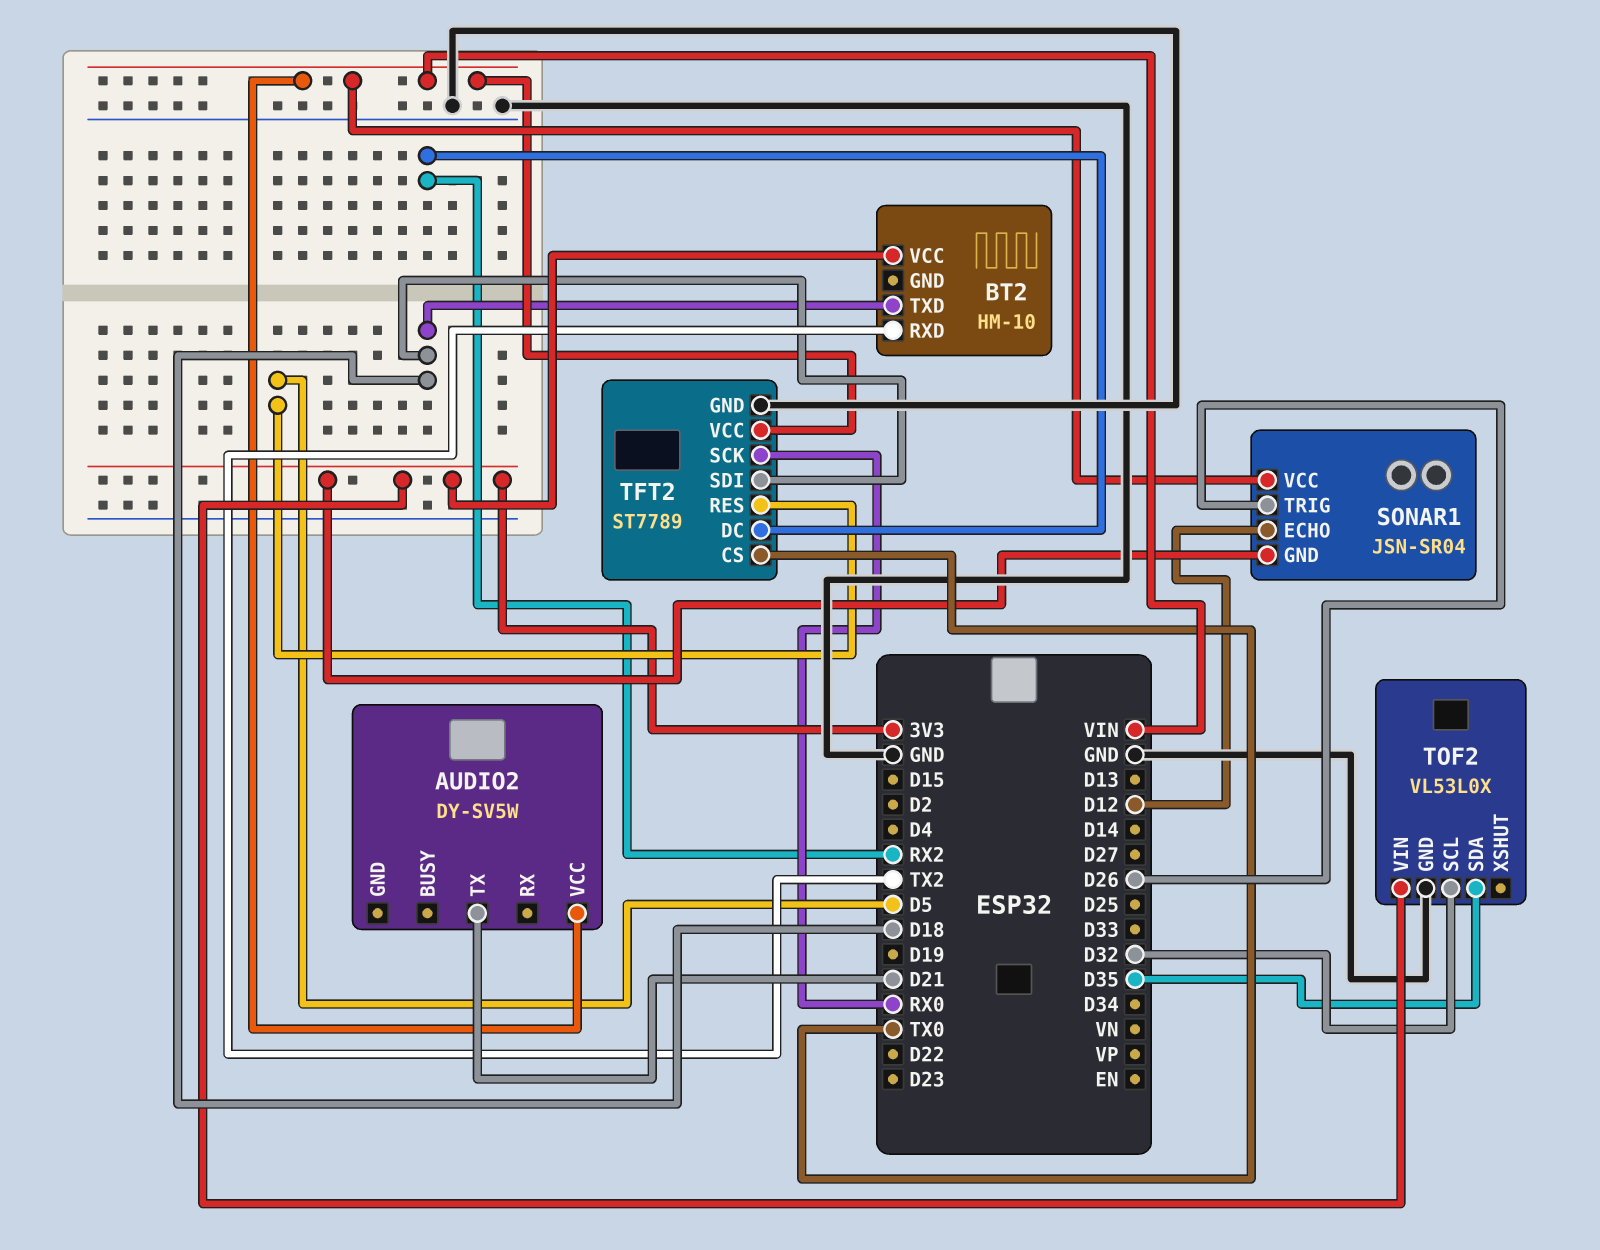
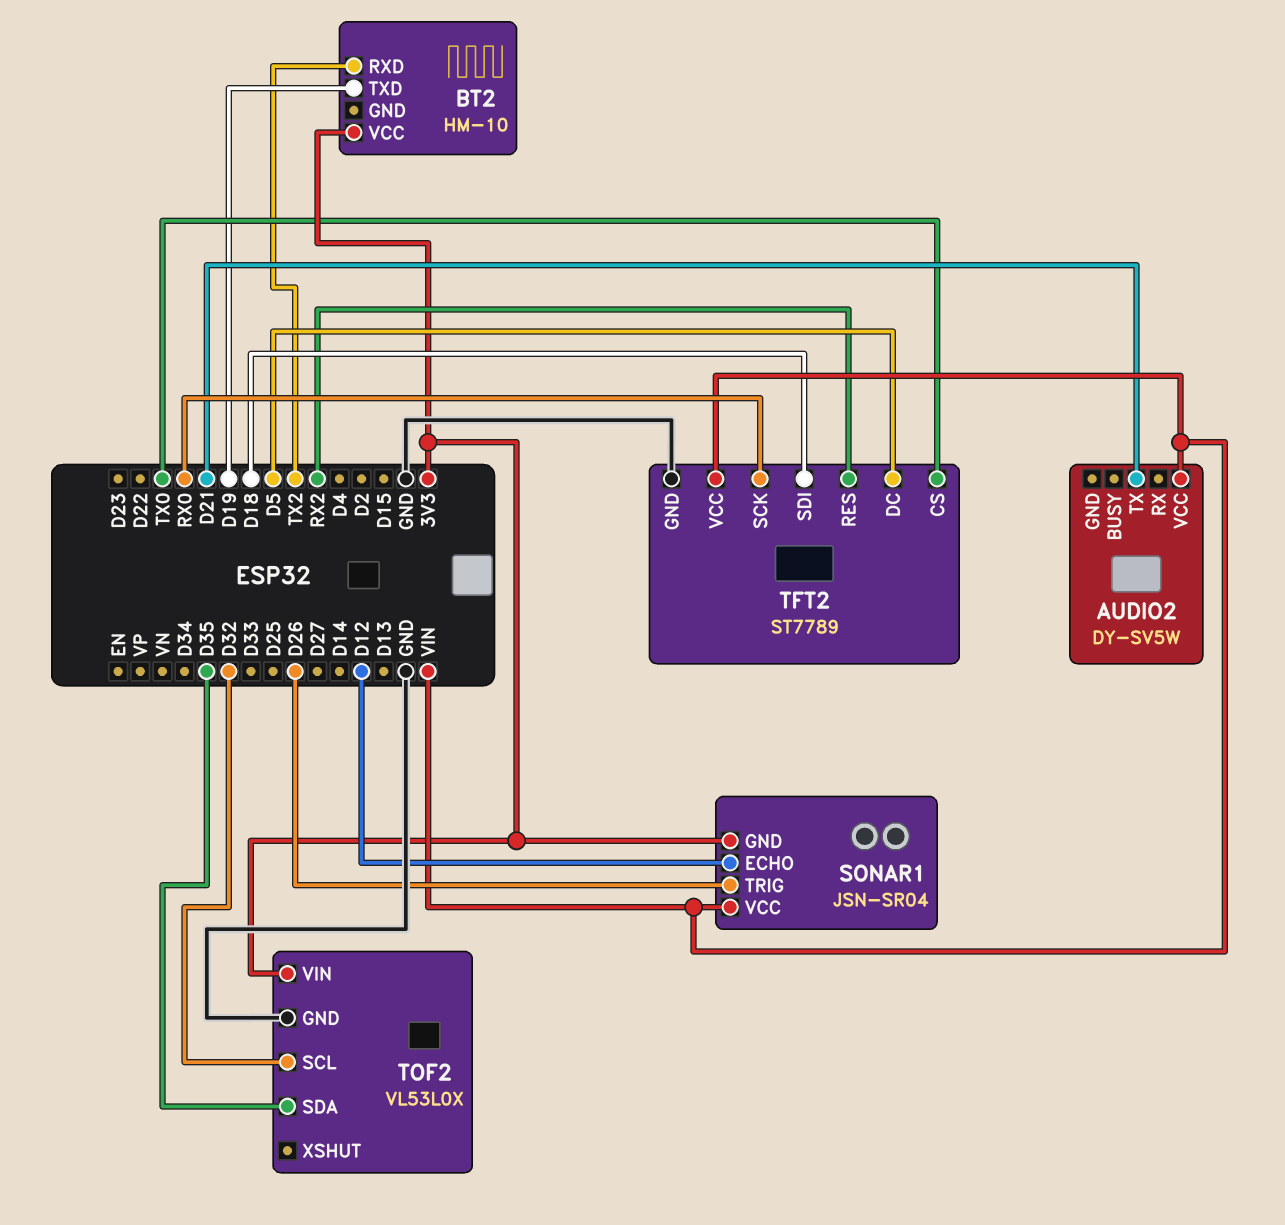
BT2 pin TXD: D18 -> D19
TFT2 pin DC: RX2 -> D5
TFT2 pin RES: D5 -> RX2

